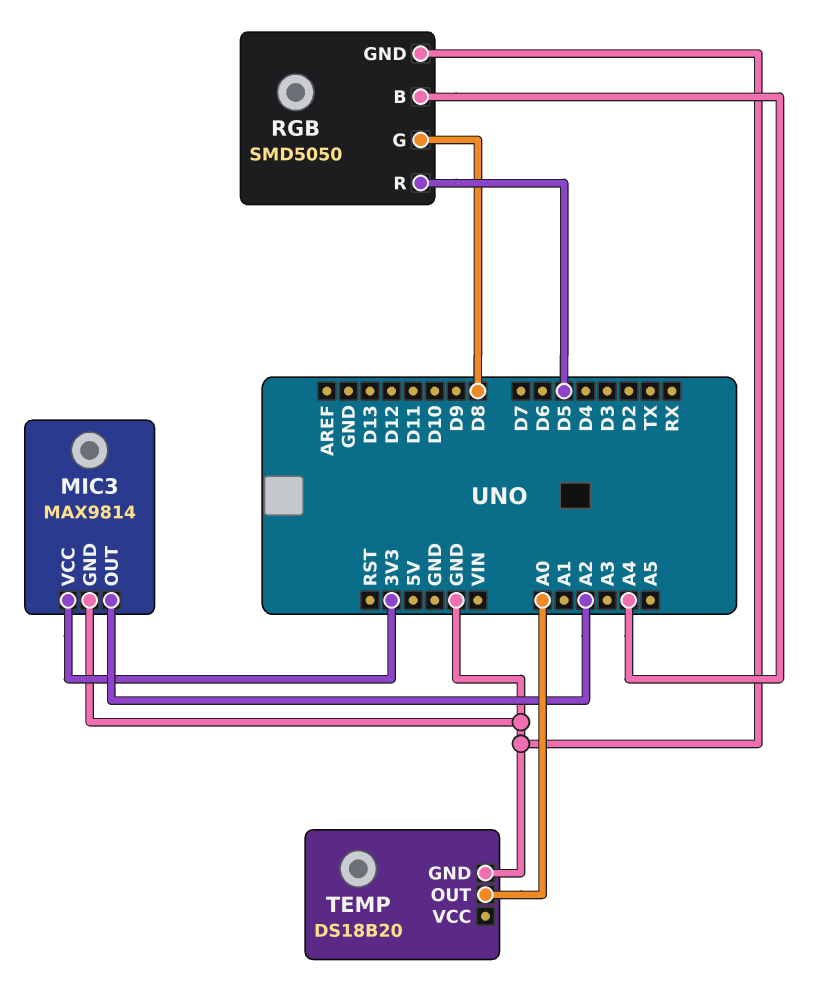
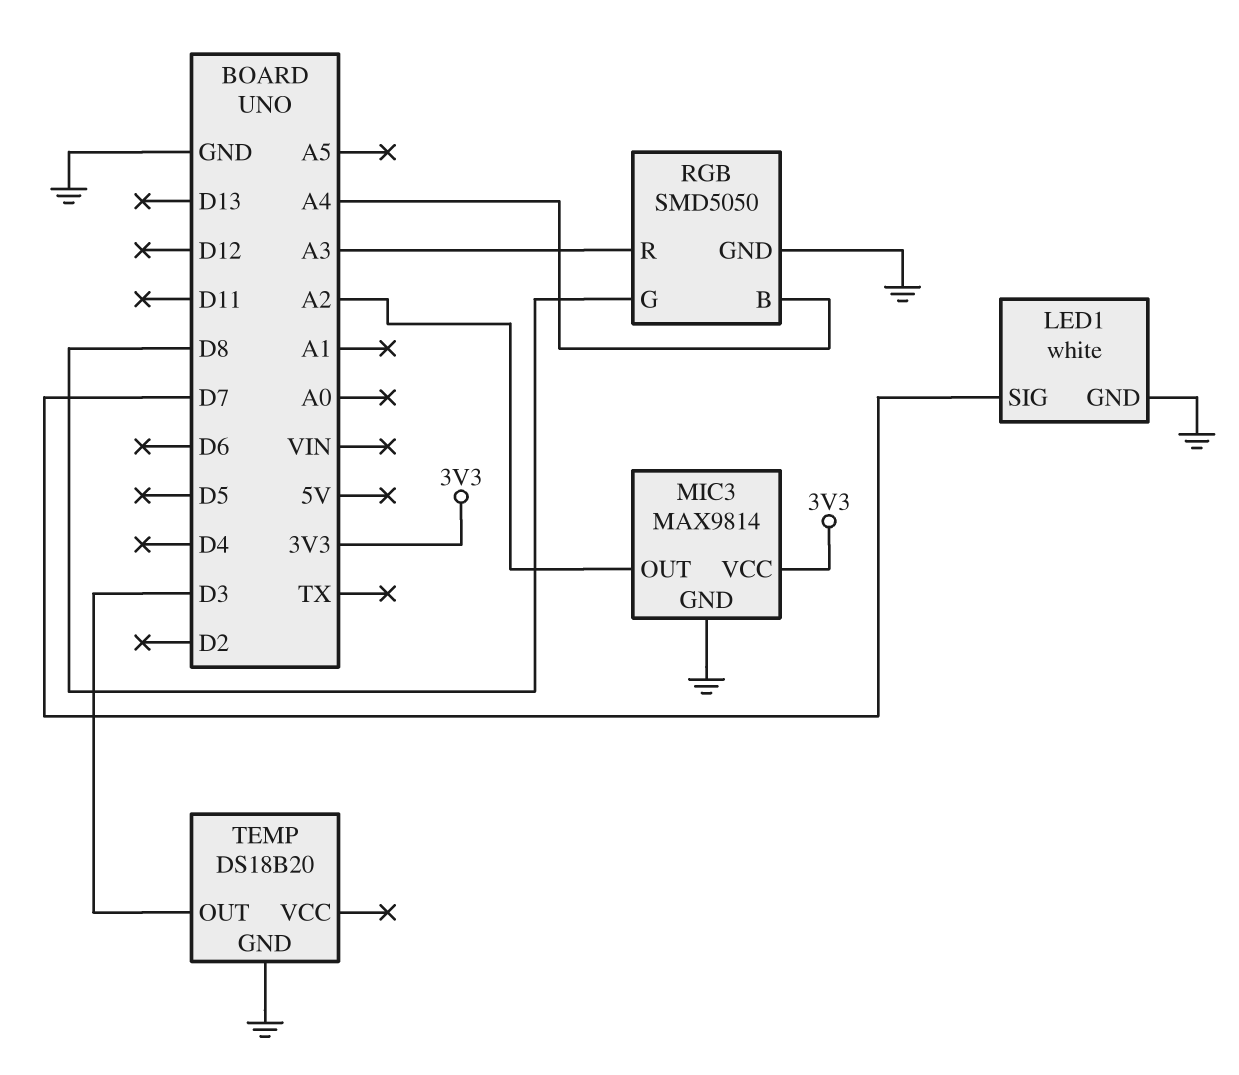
LED1: none -> white
LED1 pin GND: none -> GND
LED1 pin SIG: none -> D7
RGB pin R: D5 -> A3
TEMP pin OUT: A0 -> D3

